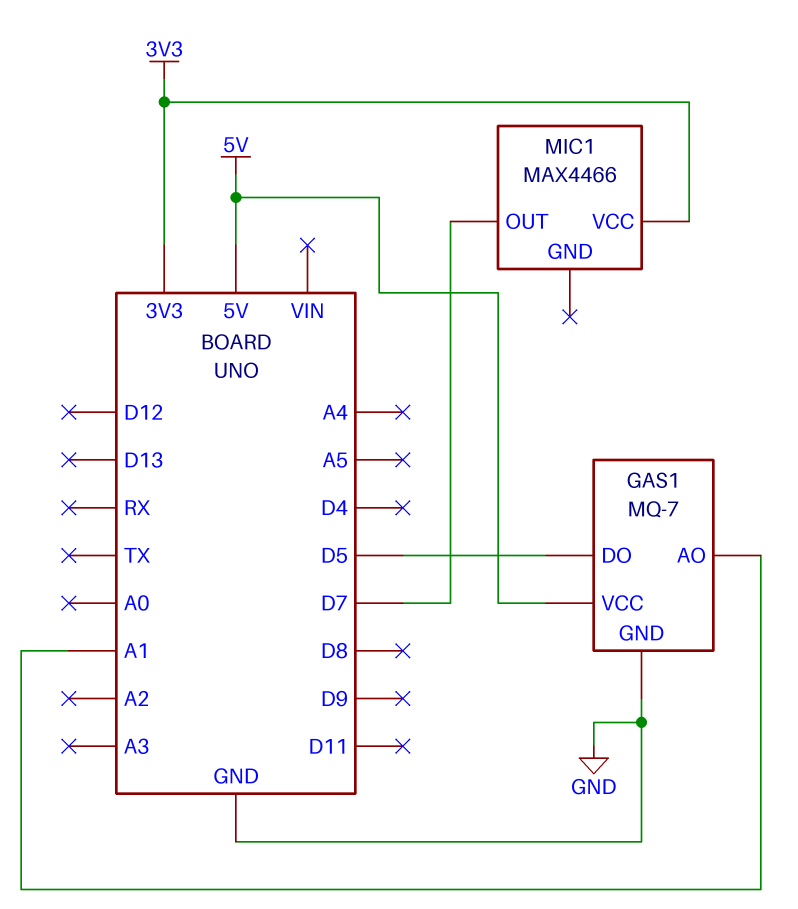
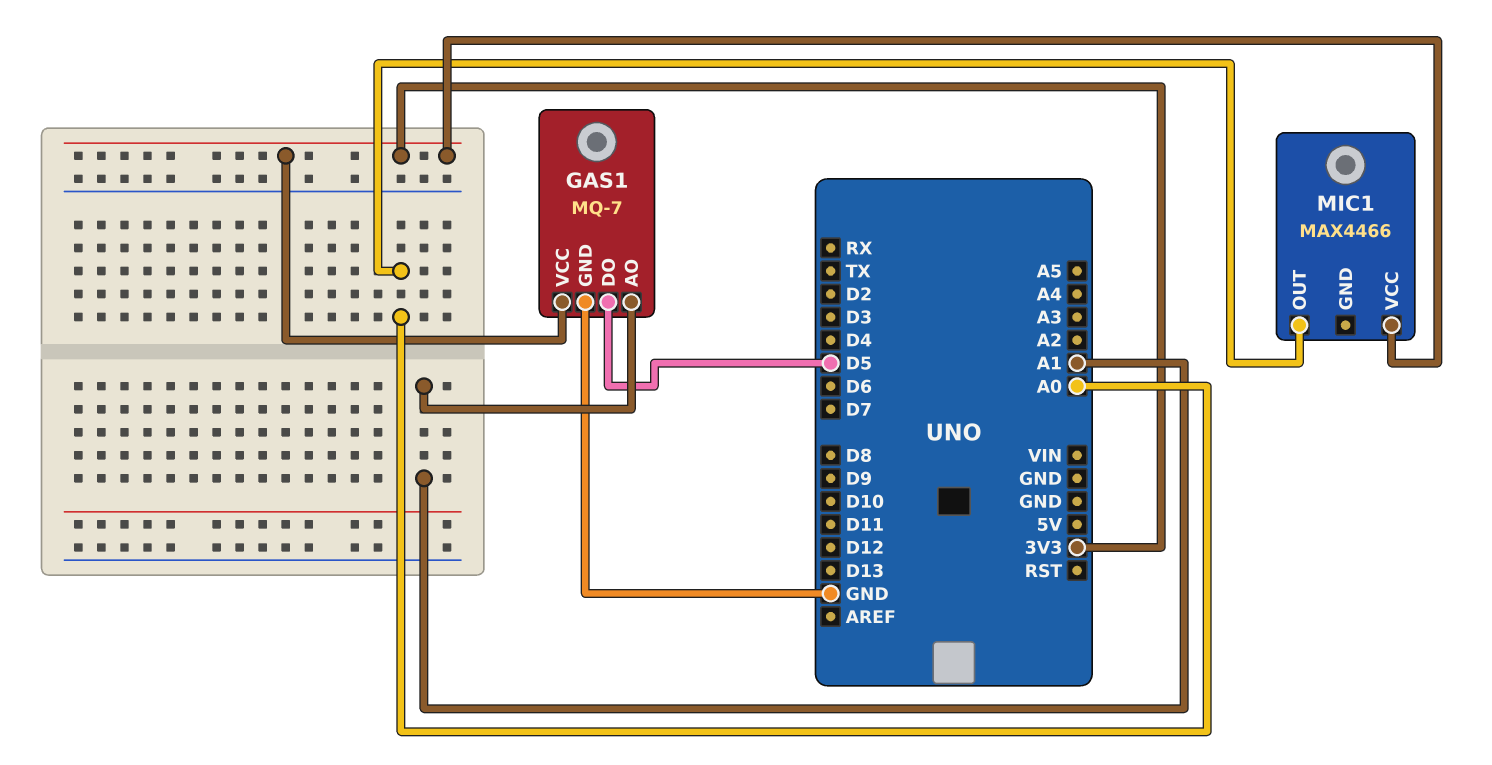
GAS1 pin VCC: 5V -> 3V3
MIC1 pin OUT: D7 -> A0

